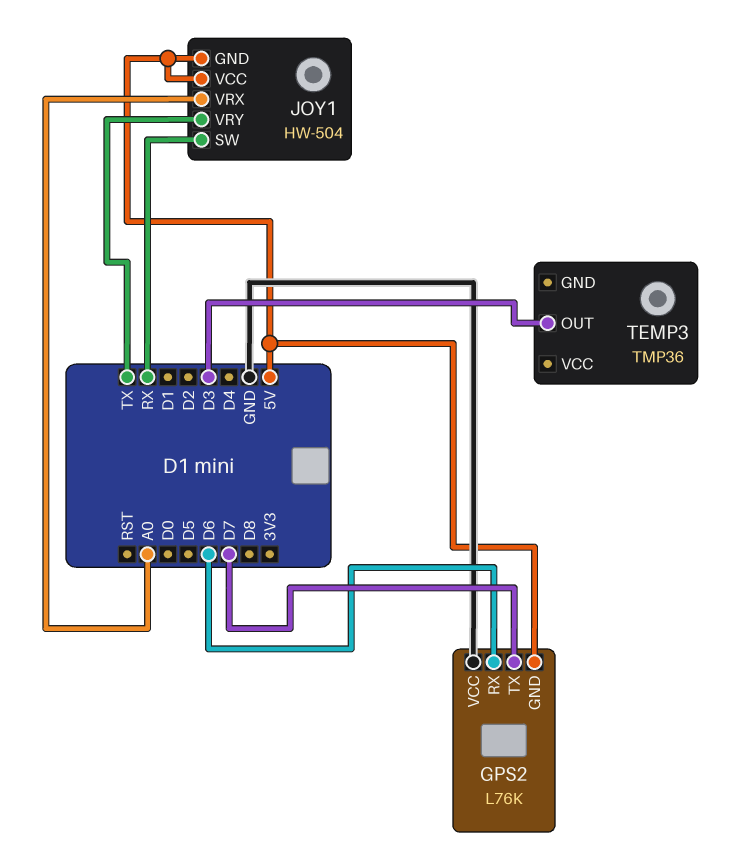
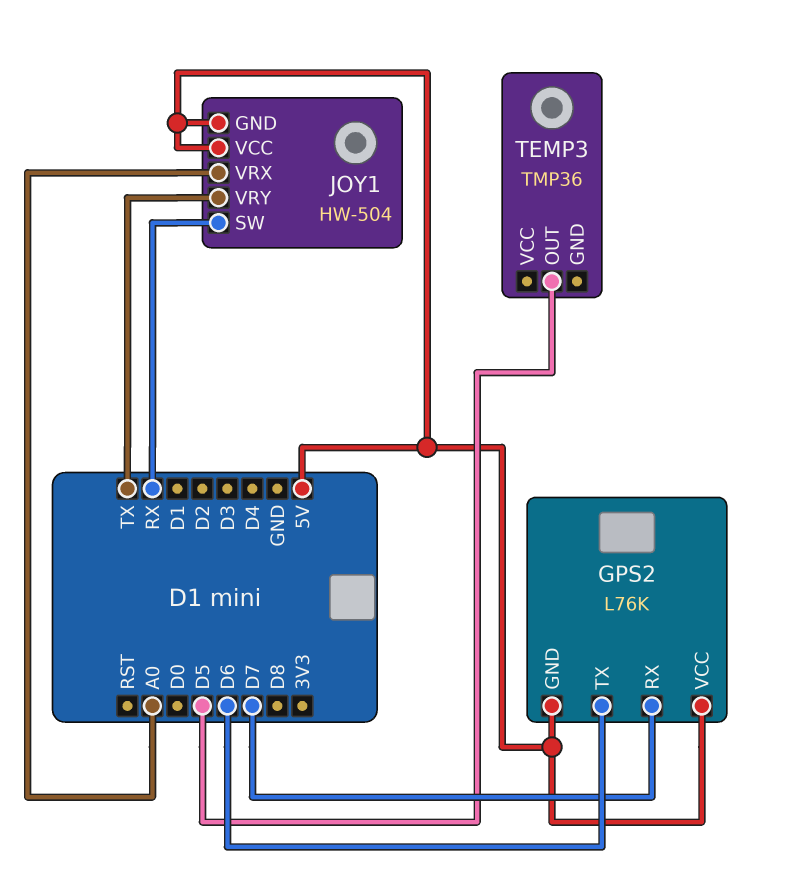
GPS2 pin RX: D6 -> D7
GPS2 pin TX: D7 -> D6
GPS2 pin VCC: GND -> 5V
TEMP3 pin OUT: D3 -> D5

